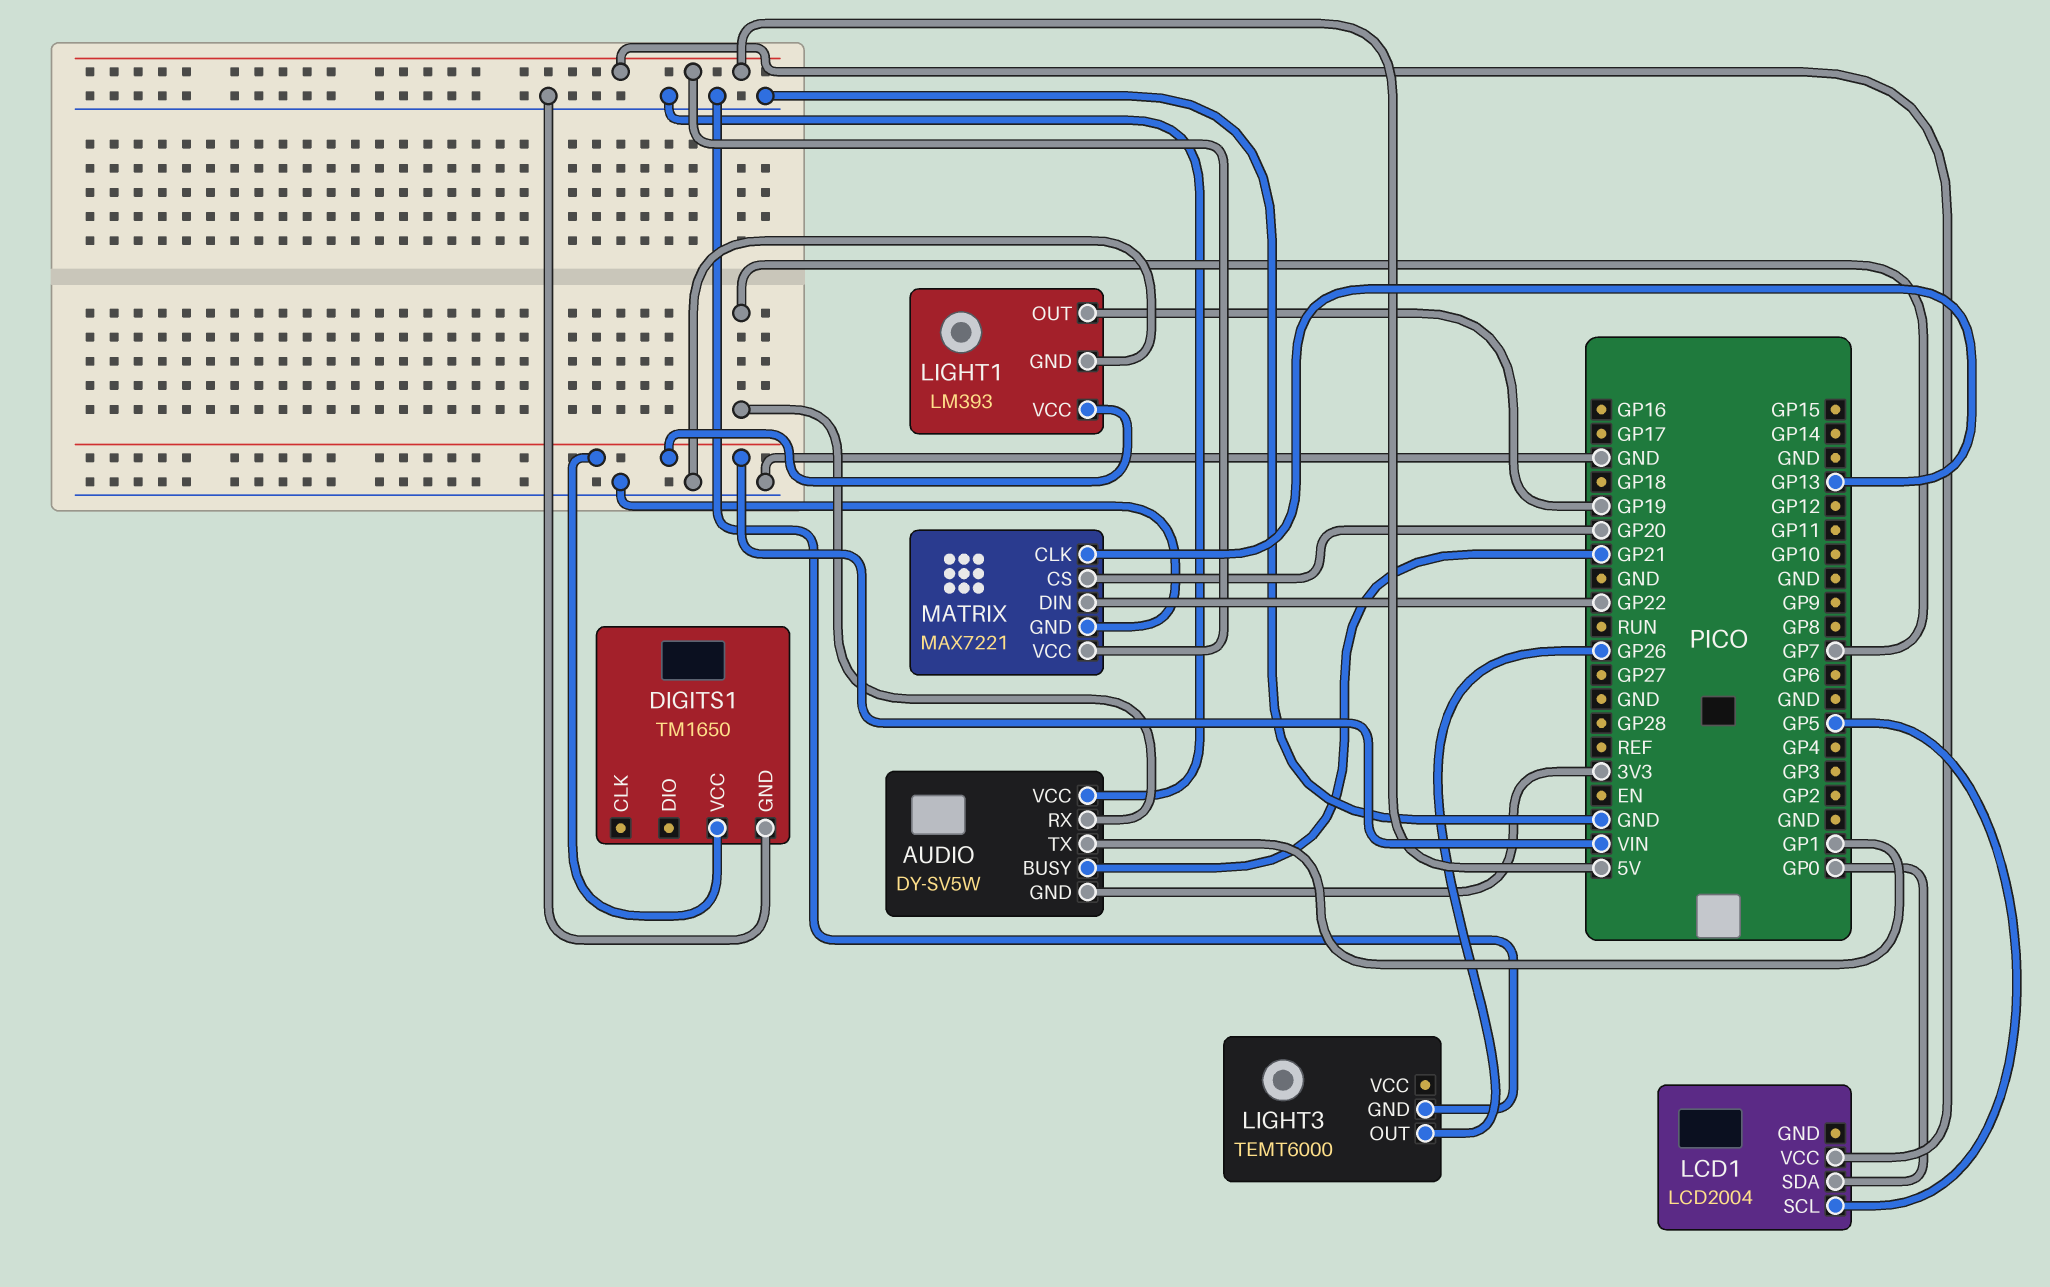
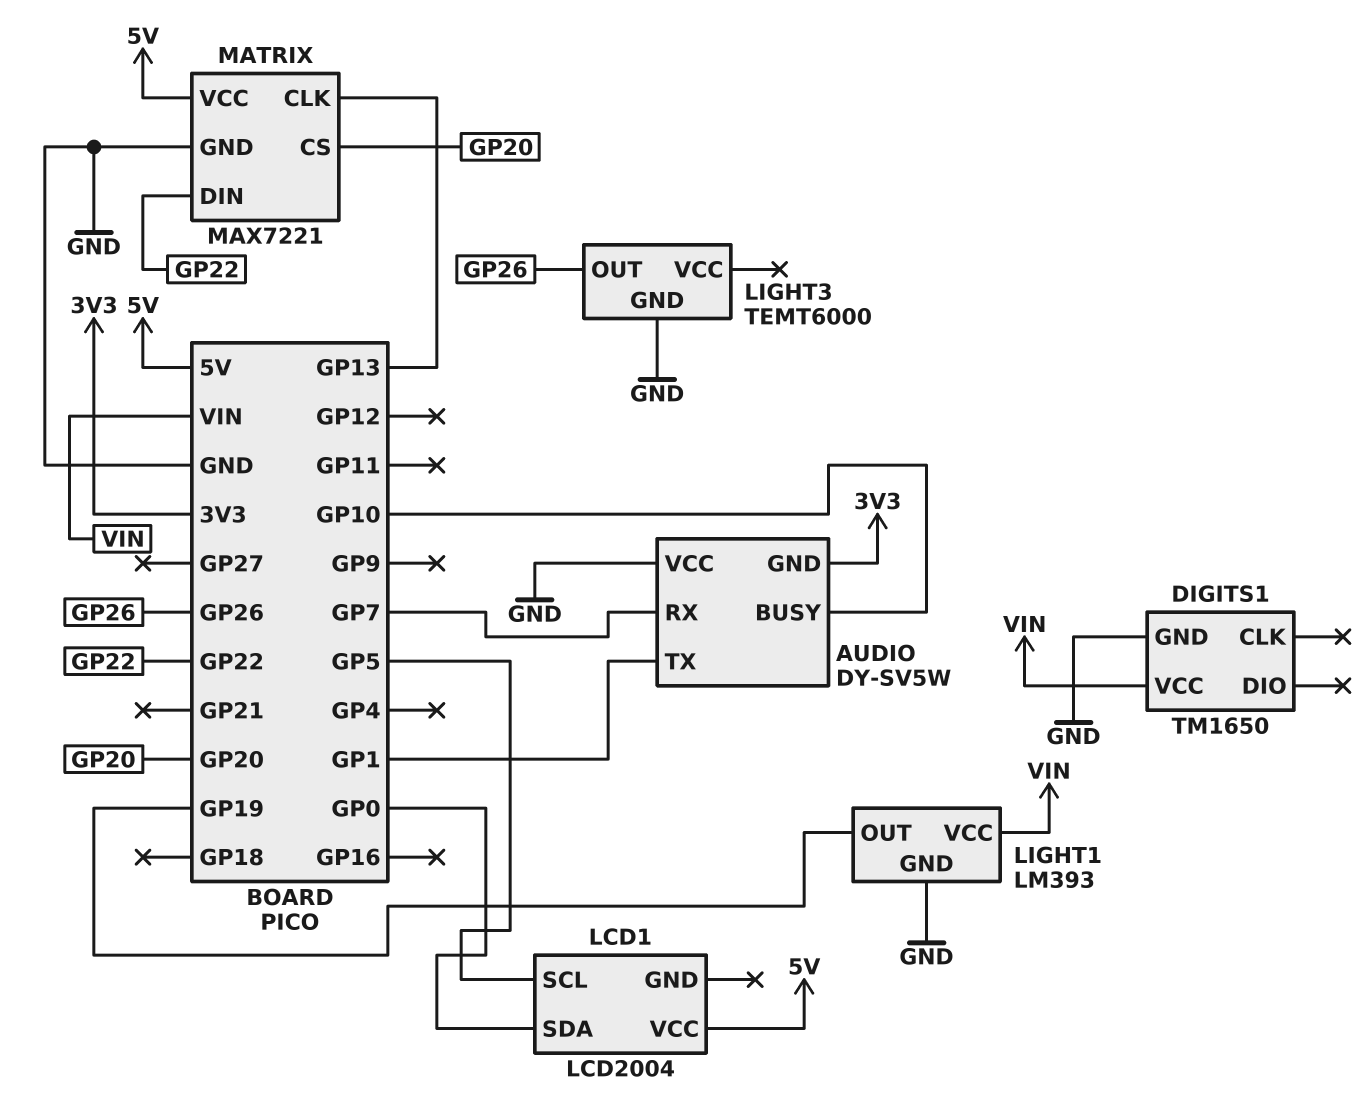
AUDIO pin BUSY: GP21 -> GP10

